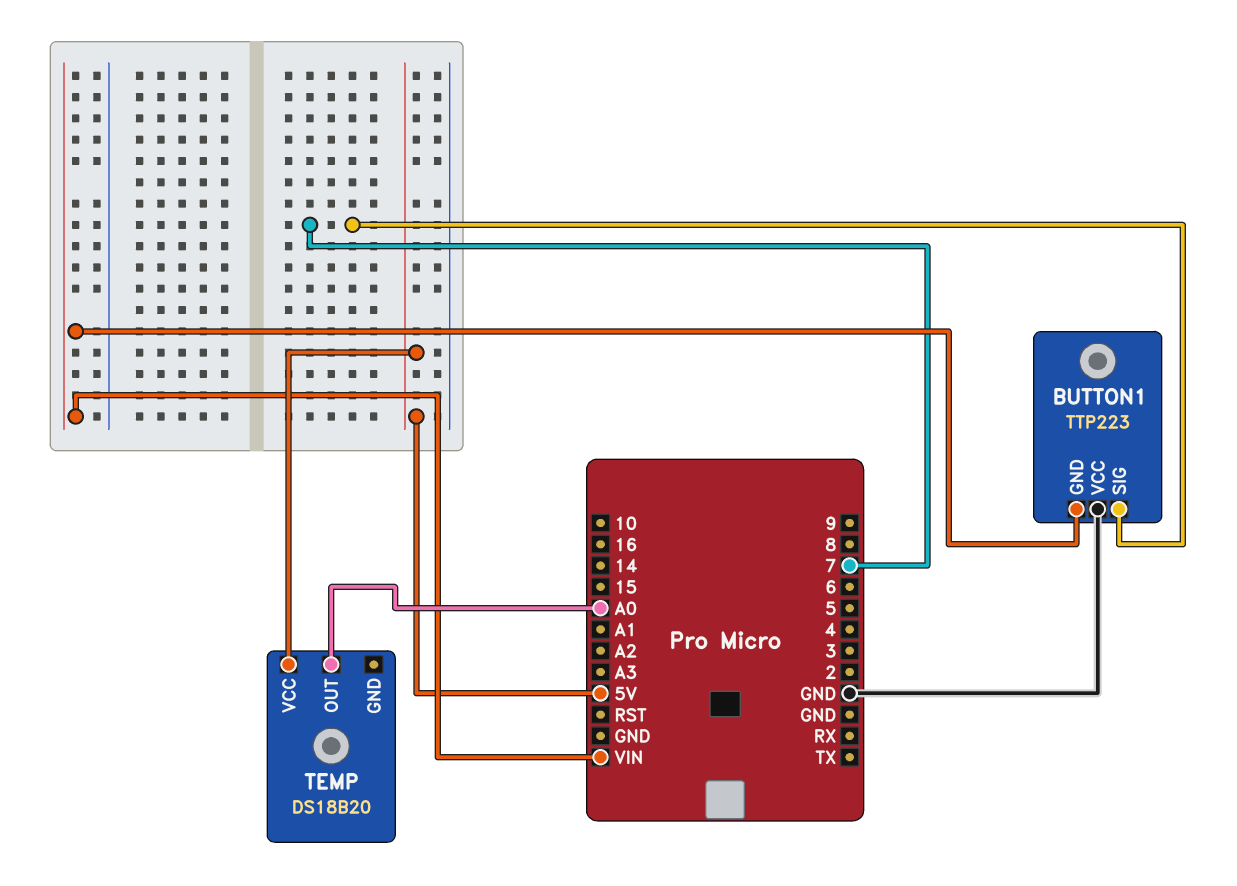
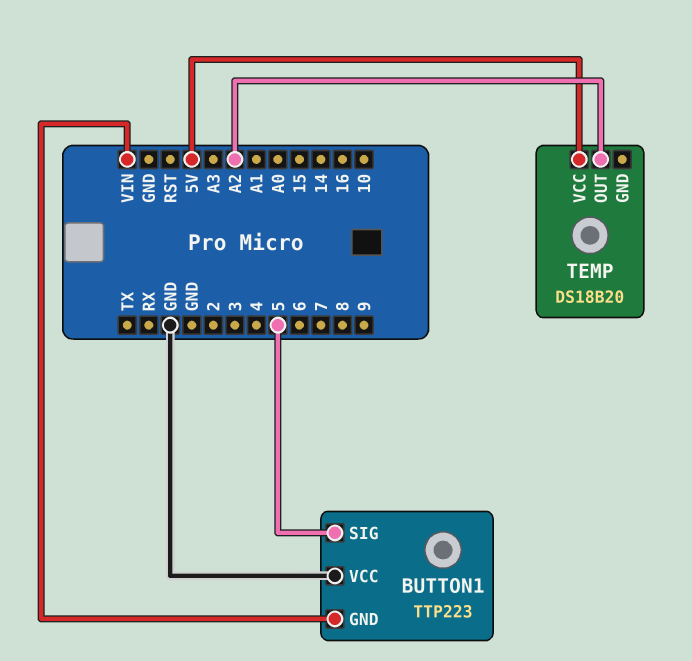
BUTTON1 pin SIG: 7 -> 5
TEMP pin OUT: A0 -> A2

